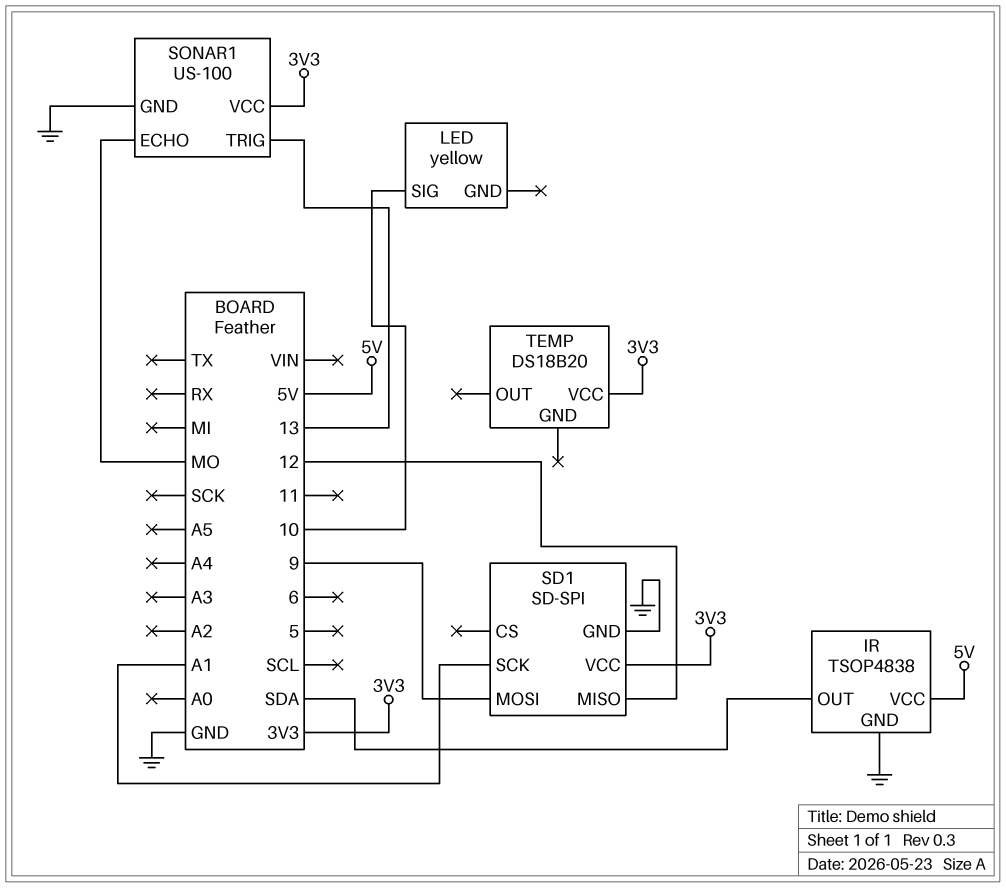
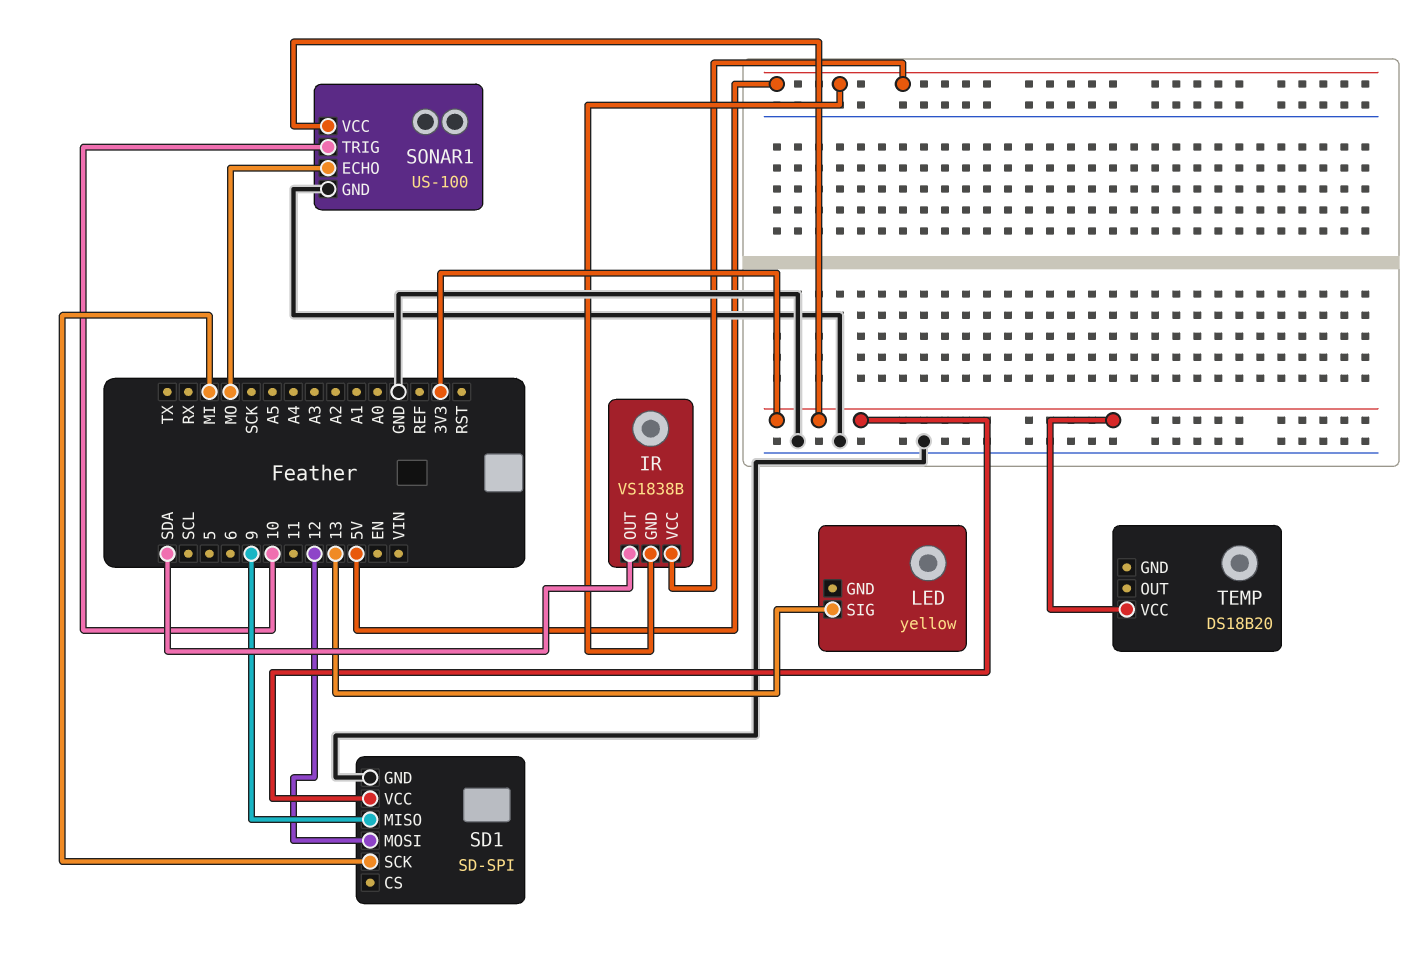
IR: TSOP4838 -> VS1838B
IR pin GND: GND -> 5V
LED pin SIG: 10 -> 13
SD1 pin MISO: 12 -> 9
SD1 pin MOSI: 9 -> 12
SD1 pin SCK: A1 -> MI
SONAR1 pin TRIG: 13 -> 10

